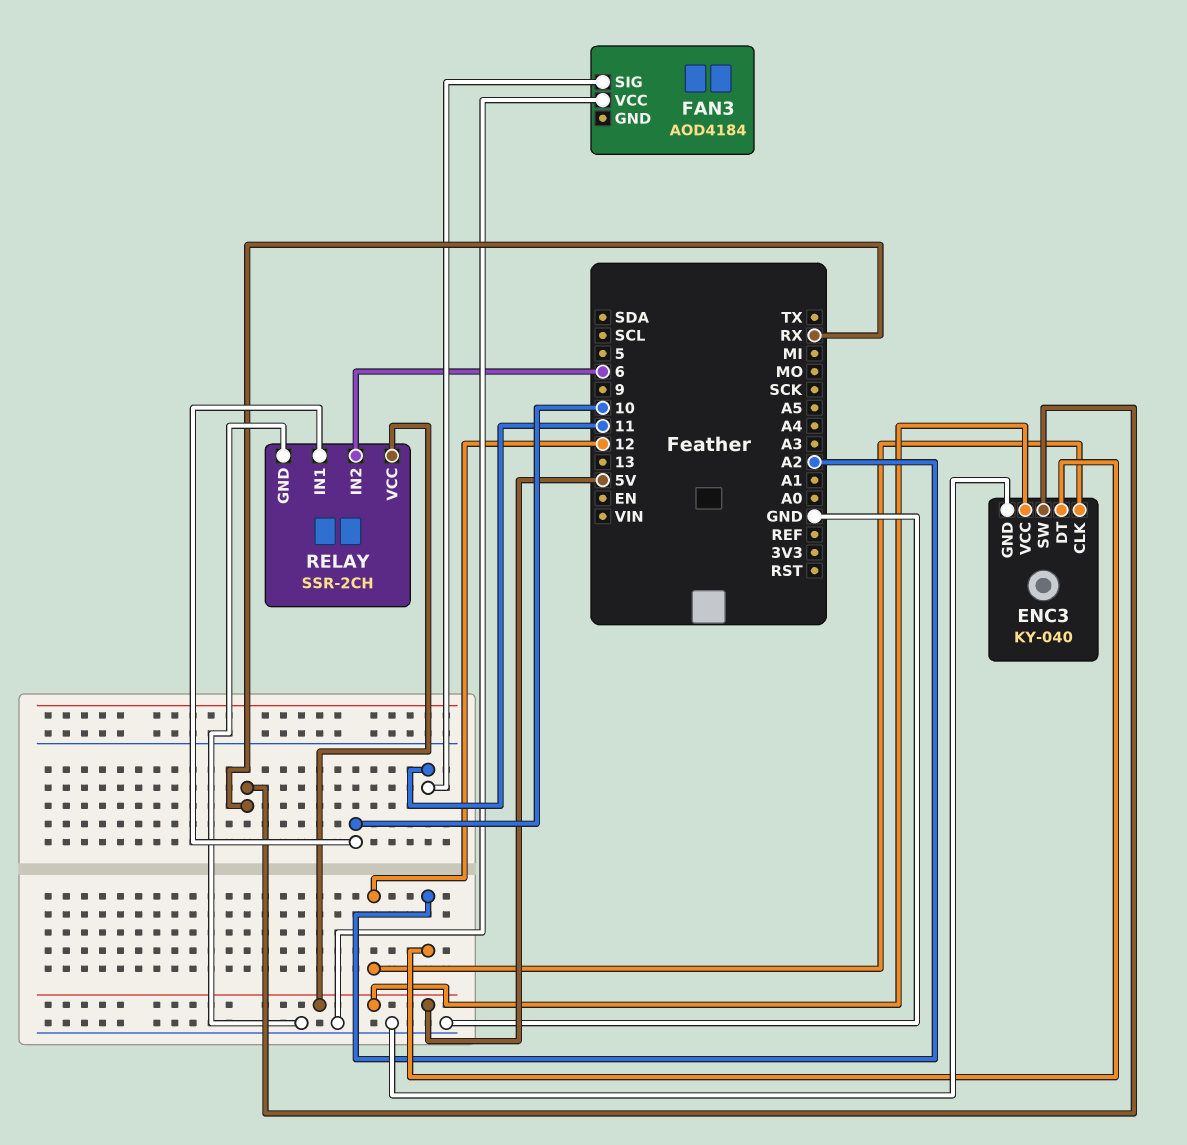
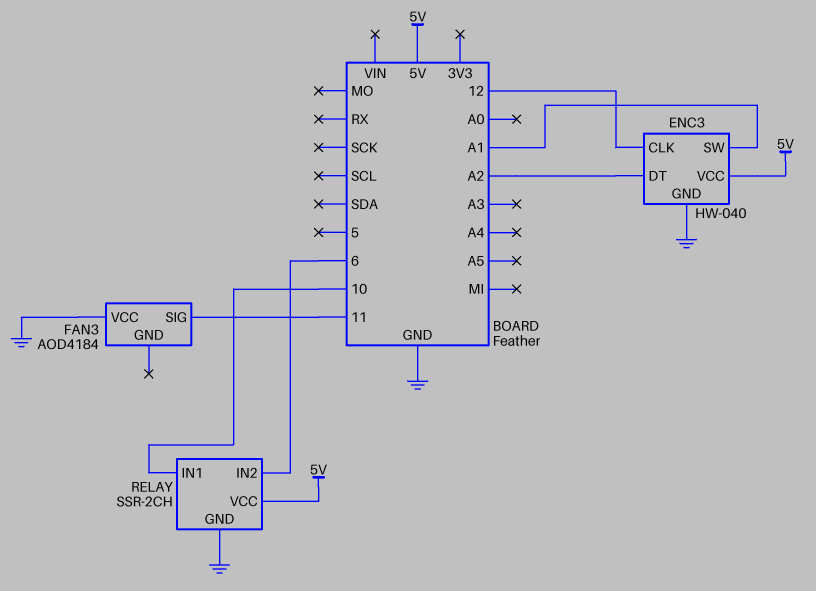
ENC3: KY-040 -> HW-040
ENC3 pin SW: RX -> A1

